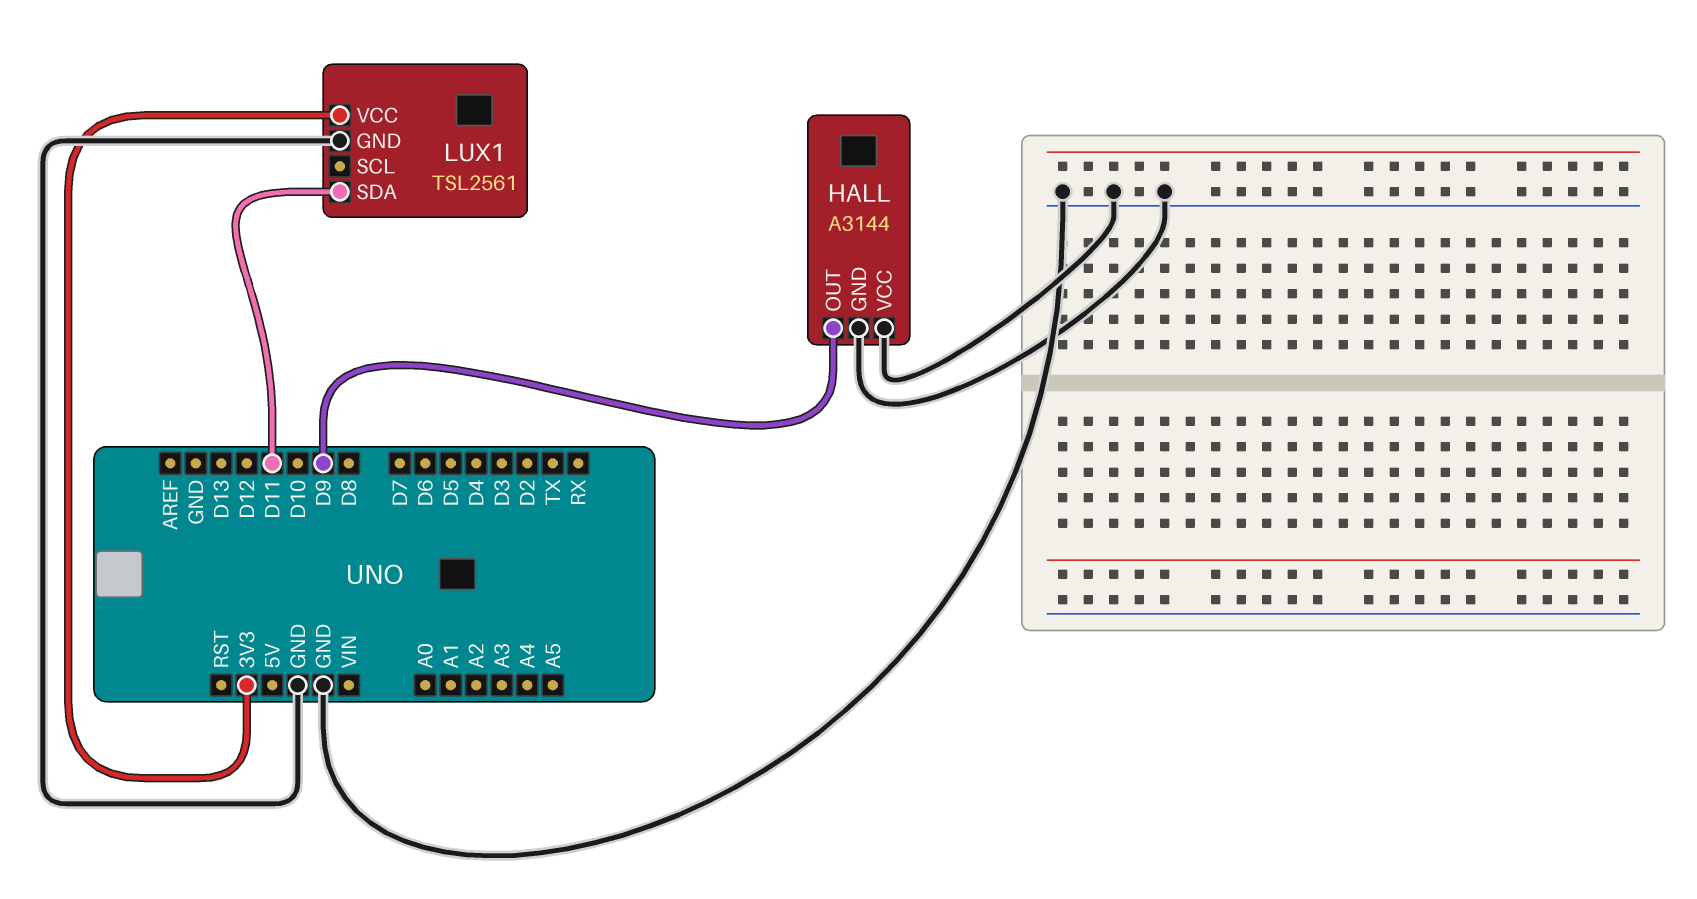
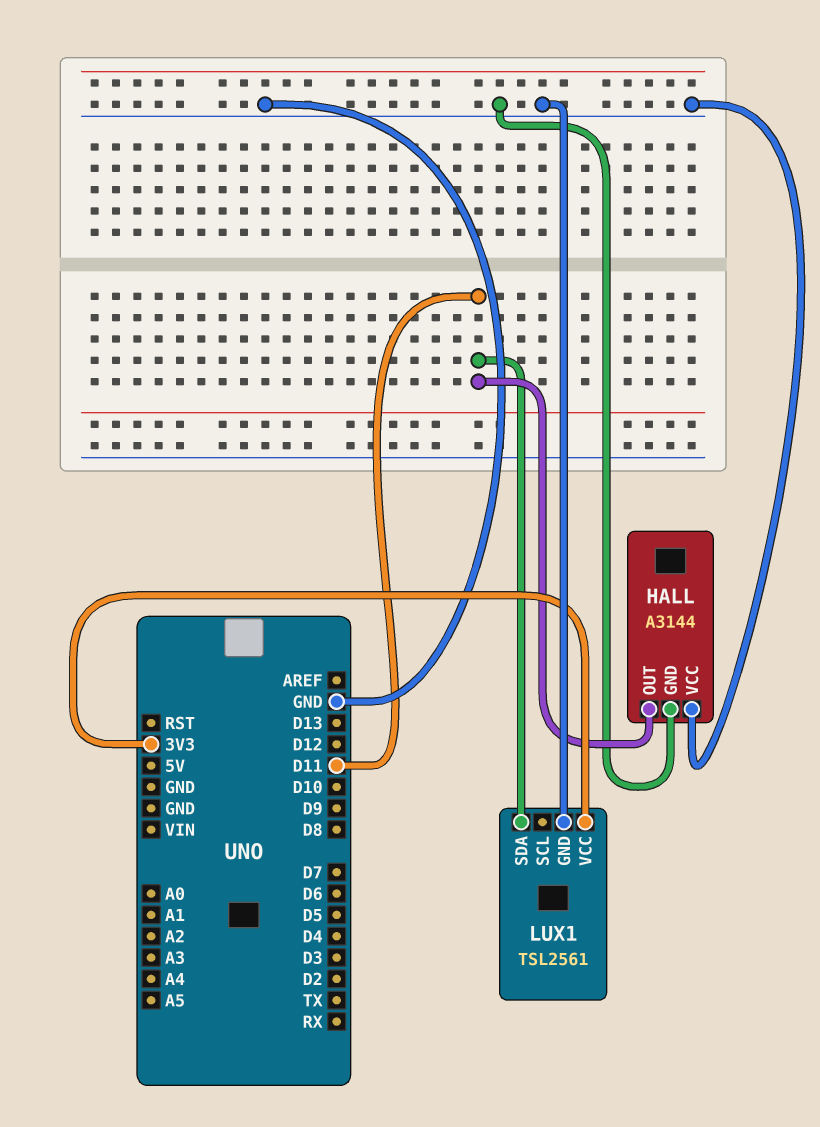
HALL pin OUT: D9 -> D11

